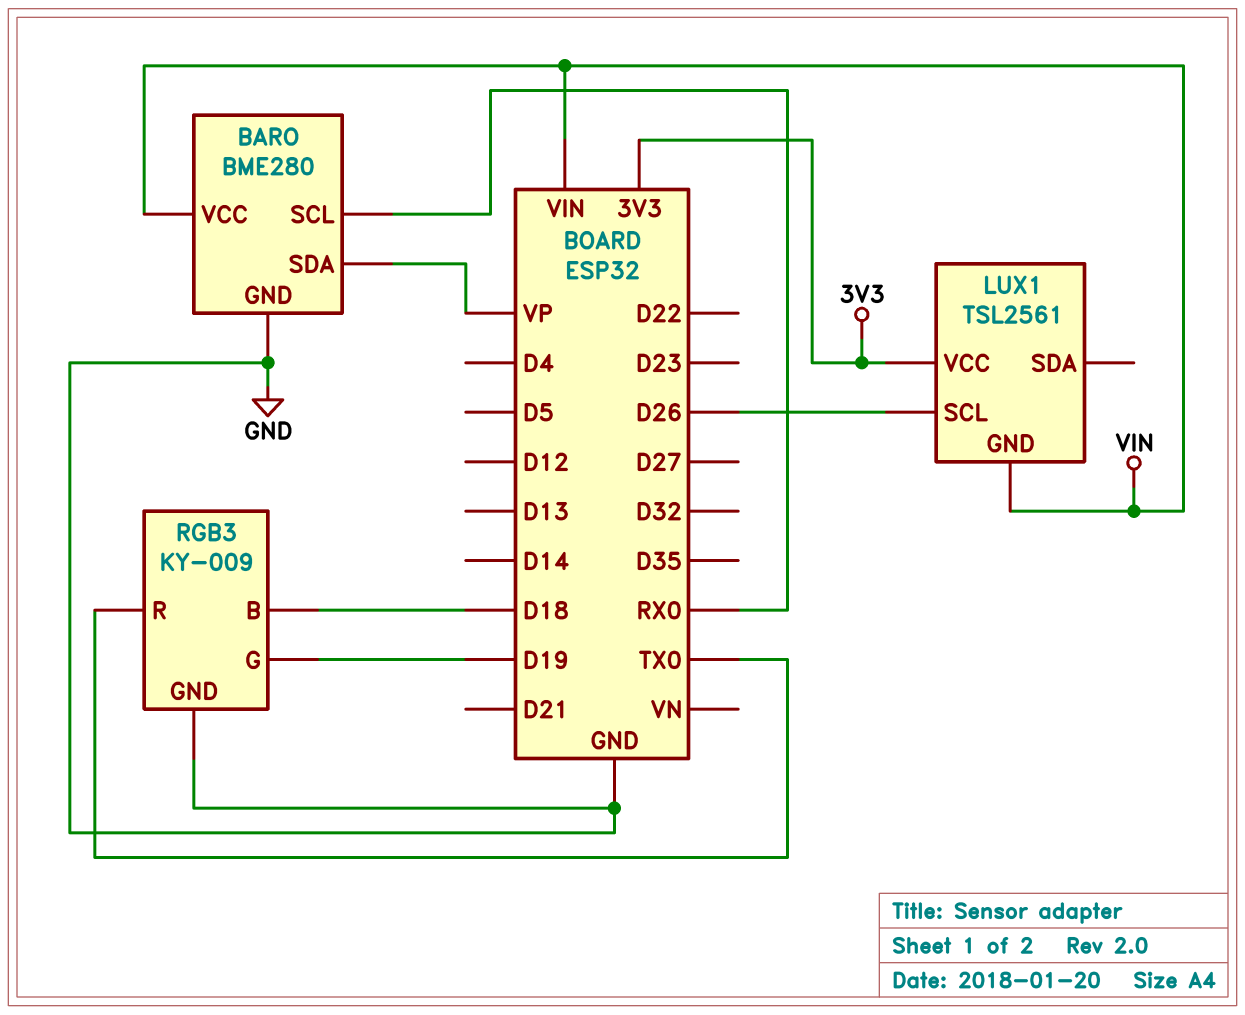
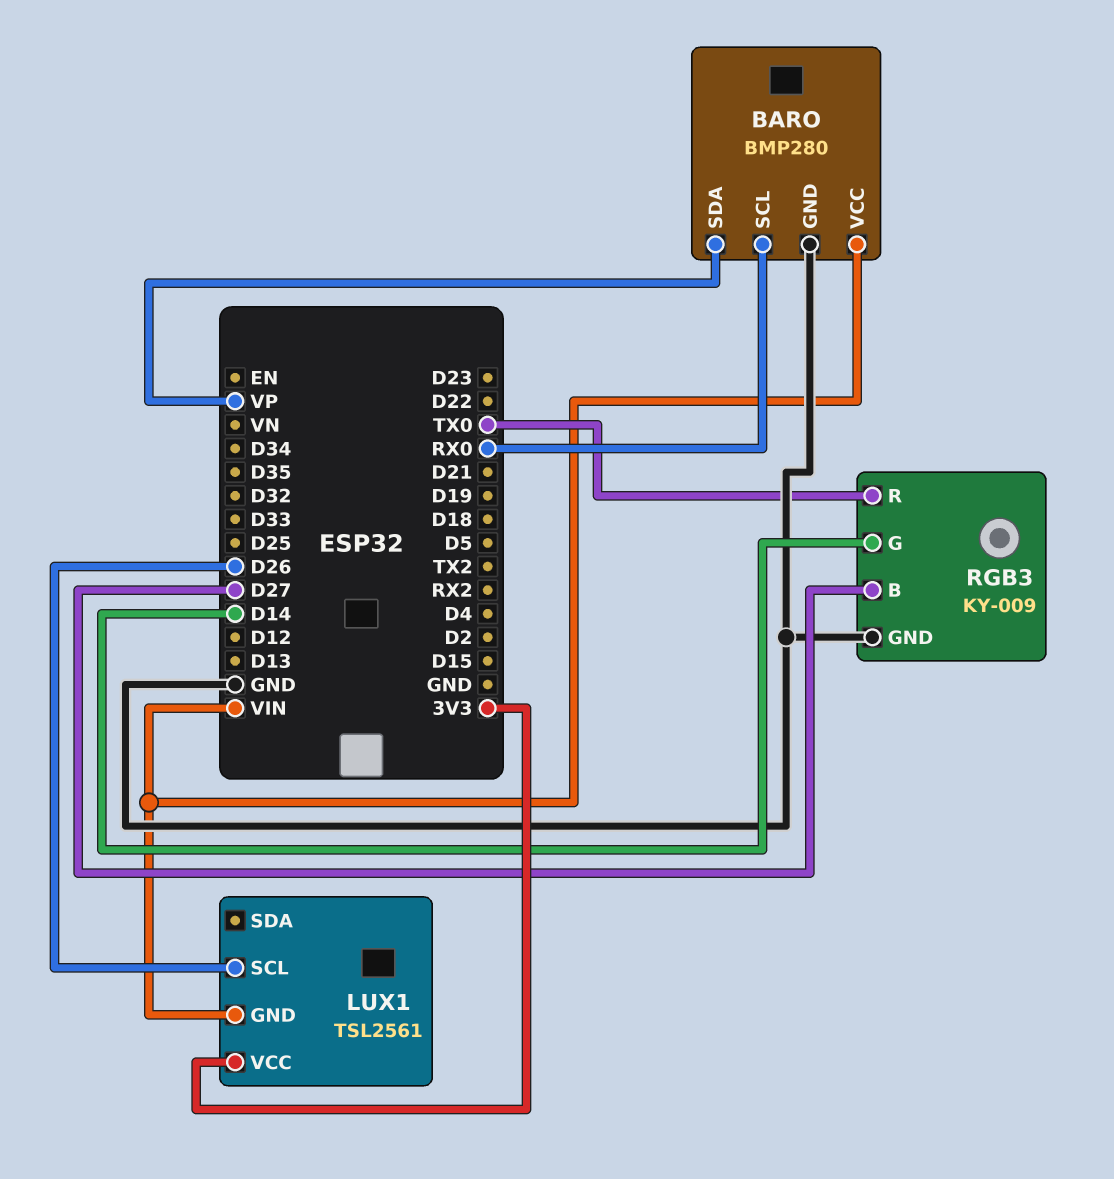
BARO: BME280 -> BMP280
RGB3 pin B: D18 -> D27
RGB3 pin G: D19 -> D14

